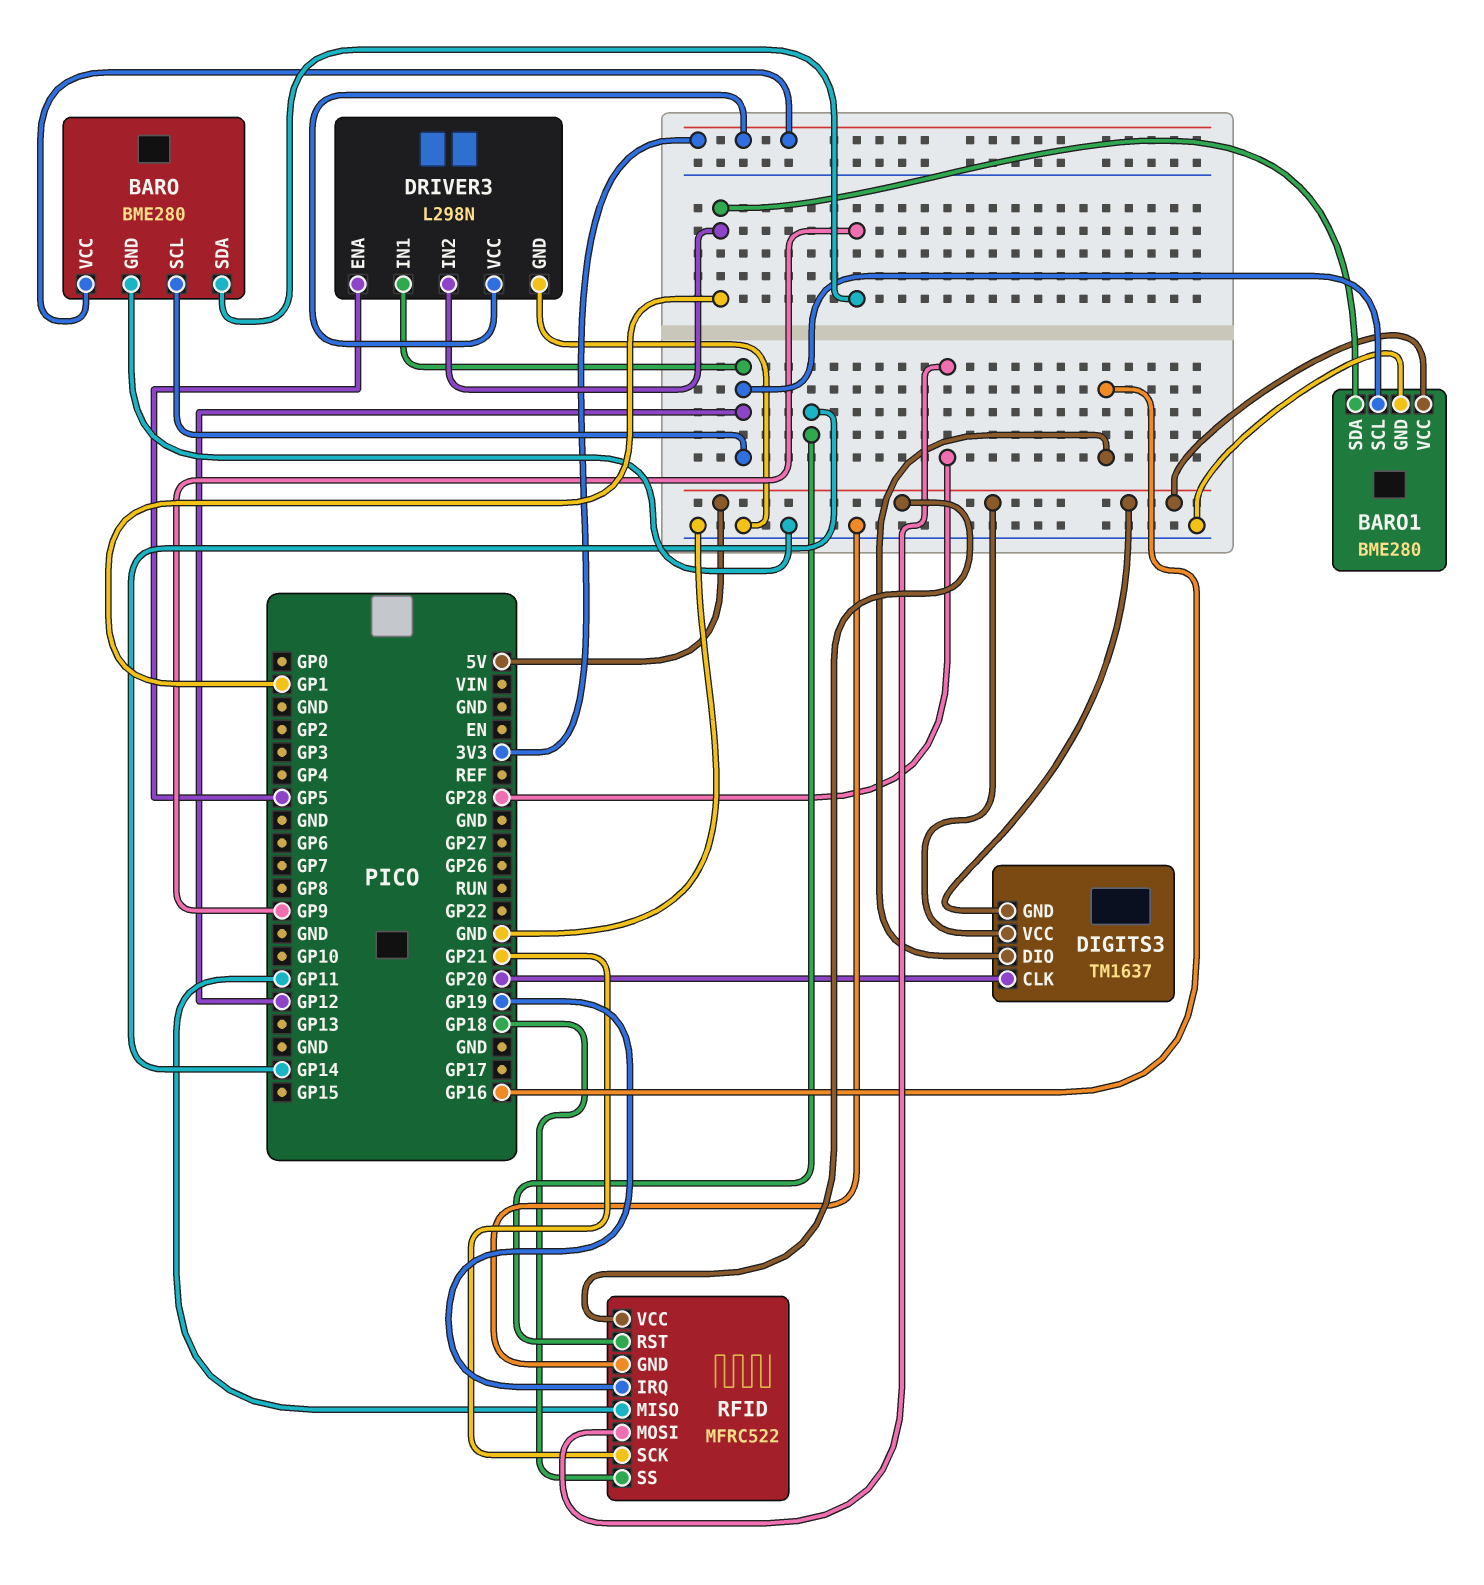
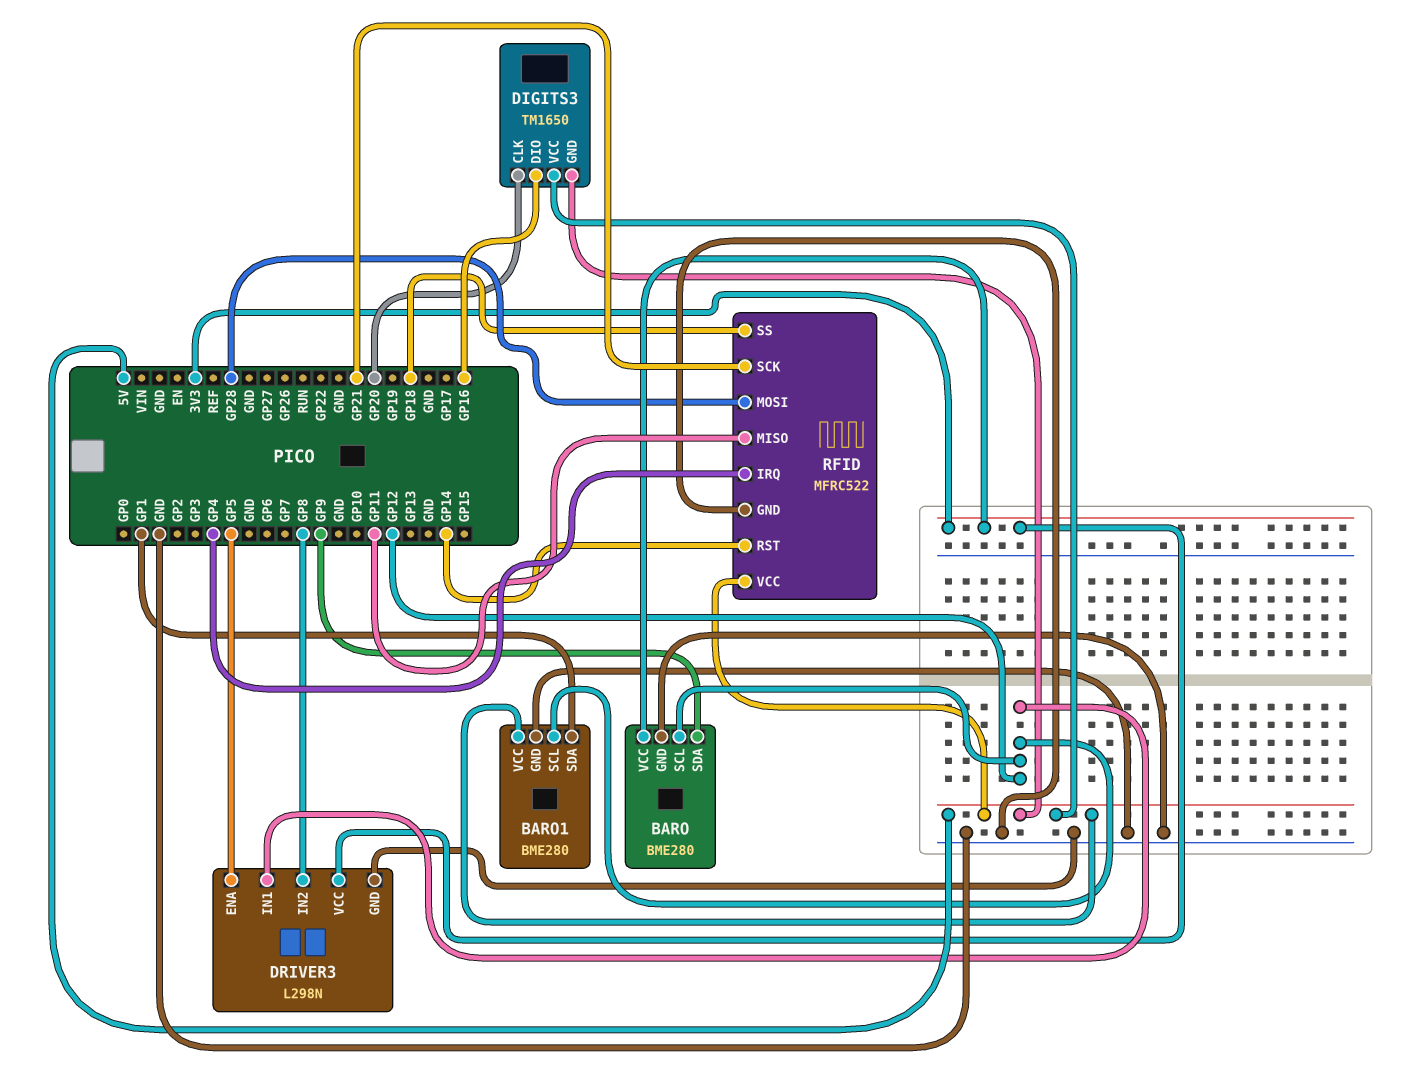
DIGITS3: TM1637 -> TM1650
DRIVER3 pin IN2: GP1 -> GP8
RFID pin IRQ: GP19 -> GP4

